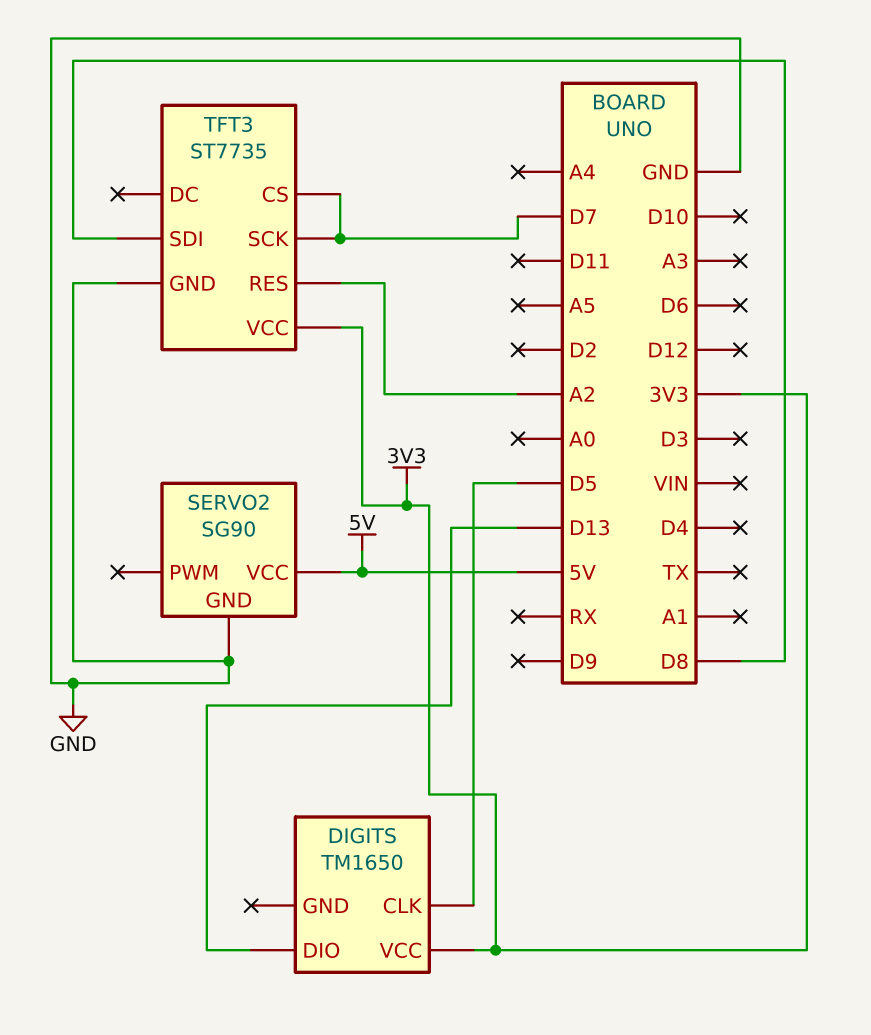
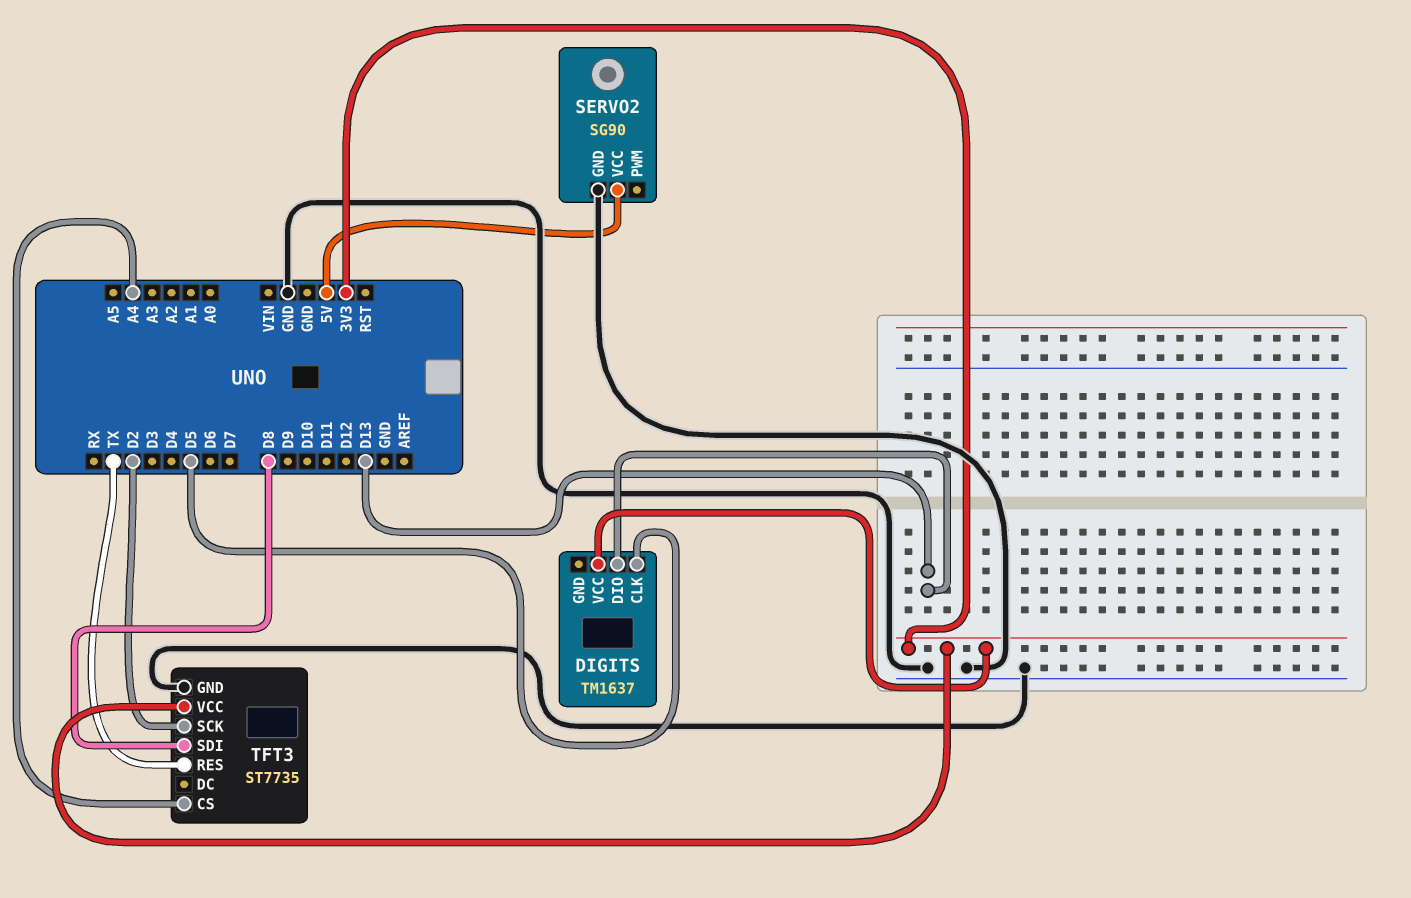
DIGITS: TM1650 -> TM1637
TFT3 pin CS: D7 -> A4
TFT3 pin RES: A2 -> TX
TFT3 pin SCK: D7 -> D2

